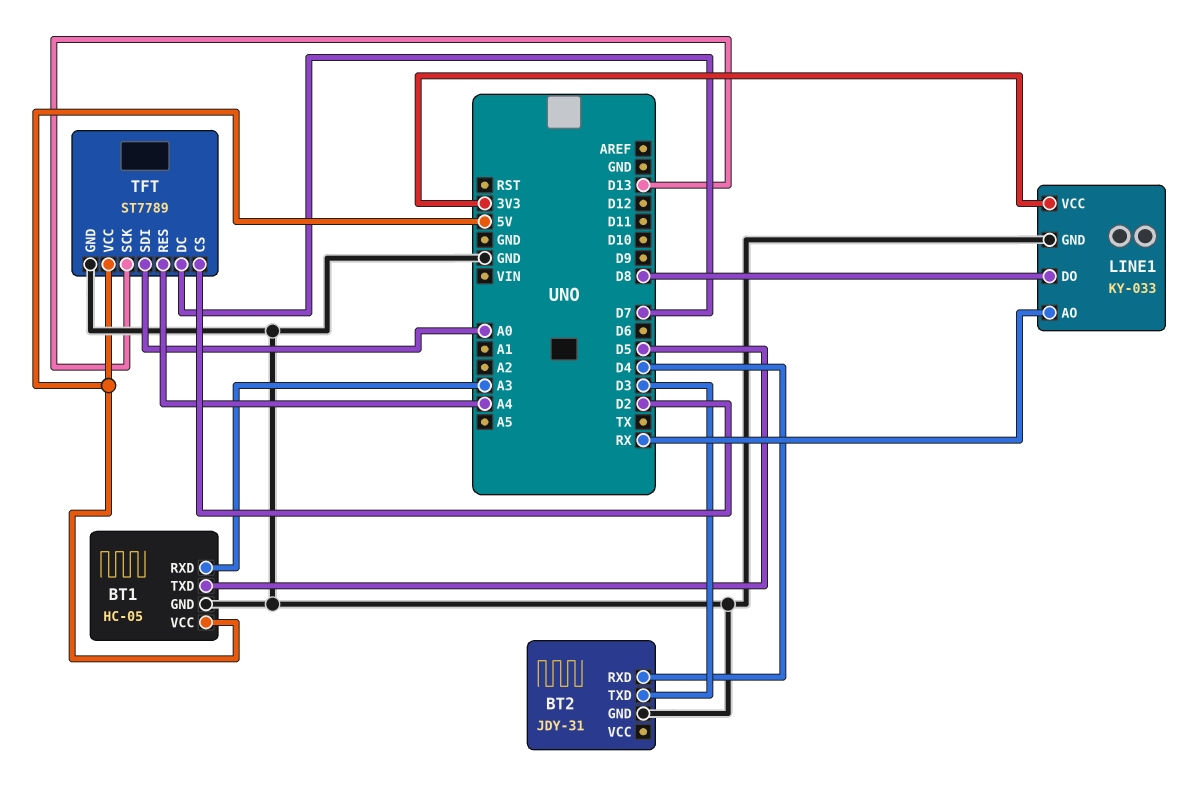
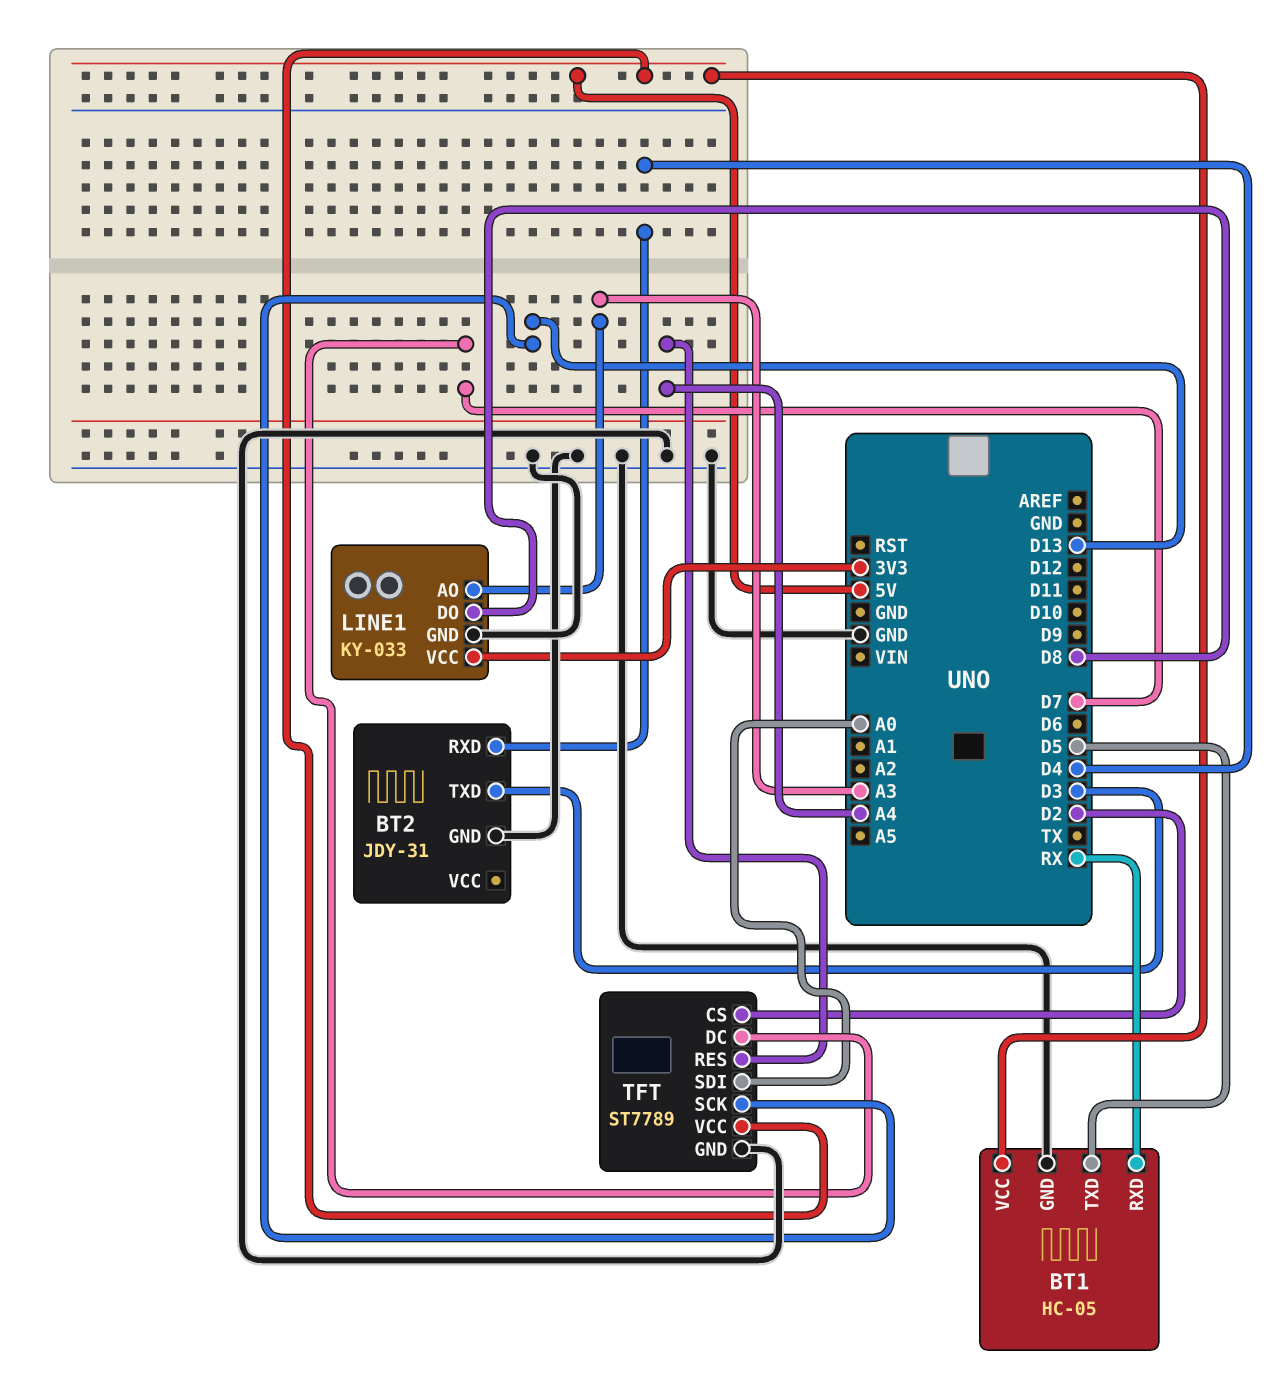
BT1 pin RXD: A3 -> RX
LINE1 pin AO: RX -> A3

